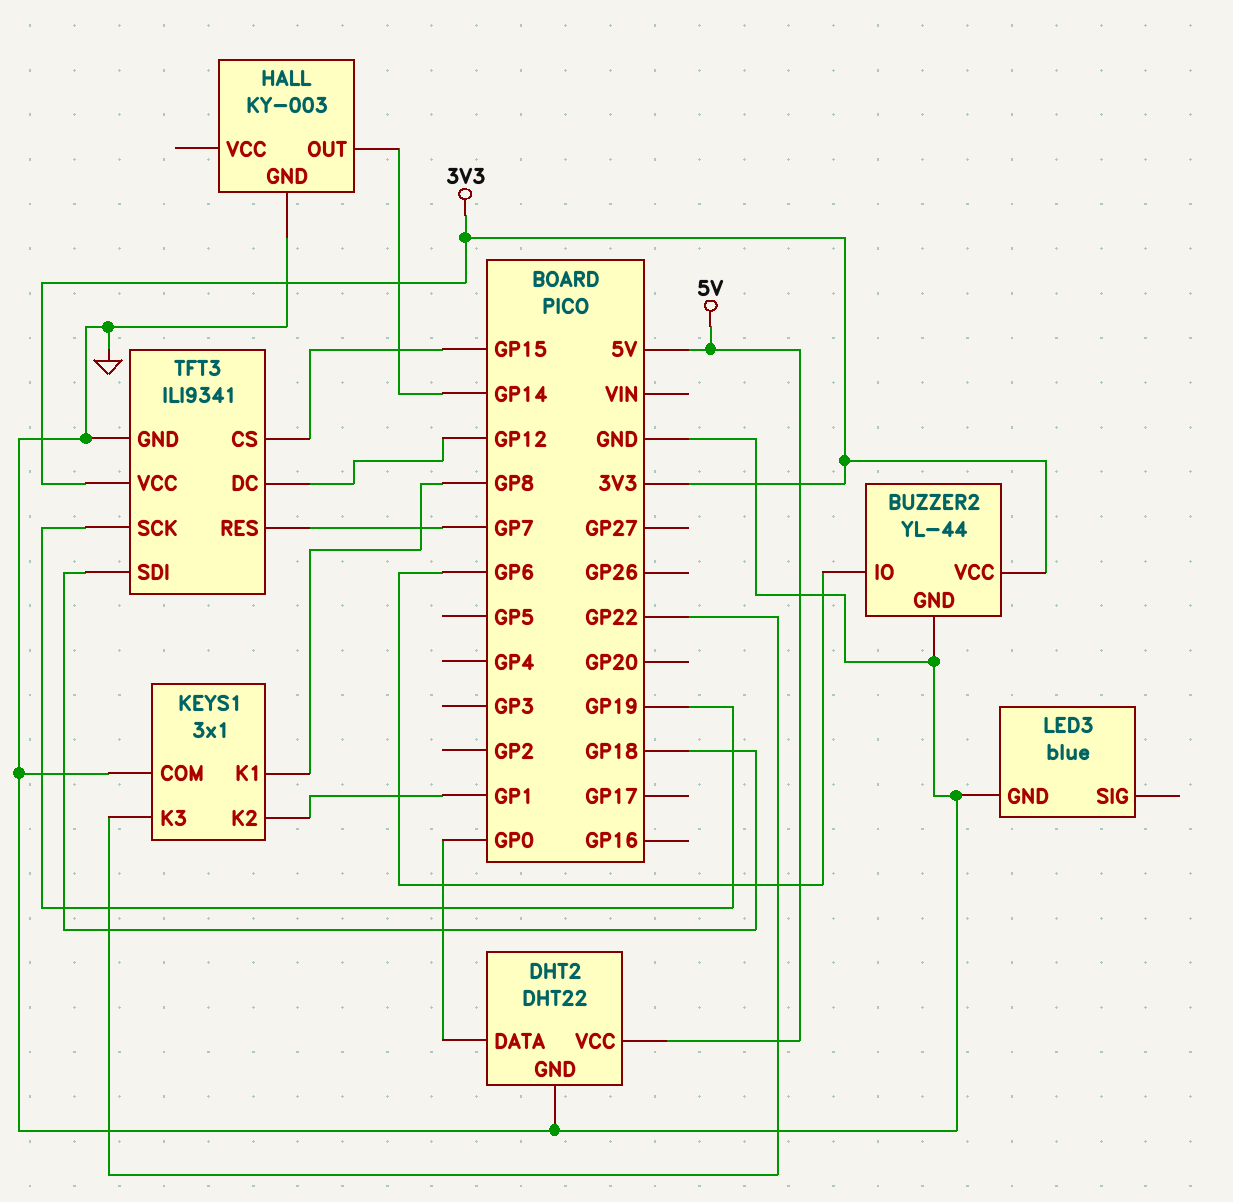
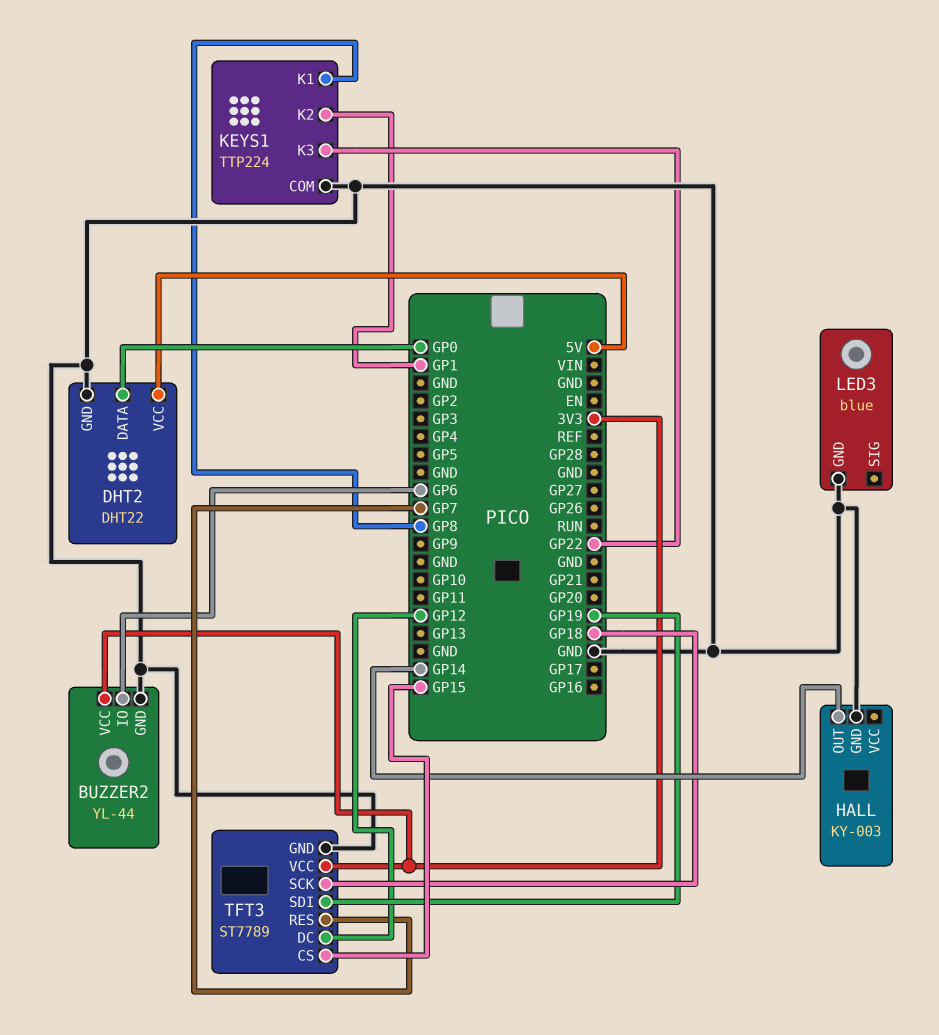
KEYS1: 3x1 -> TTP224
TFT3: ILI9341 -> ST7789
TFT3 pin SCK: GP19 -> GP18
TFT3 pin SDI: GP18 -> GP19

